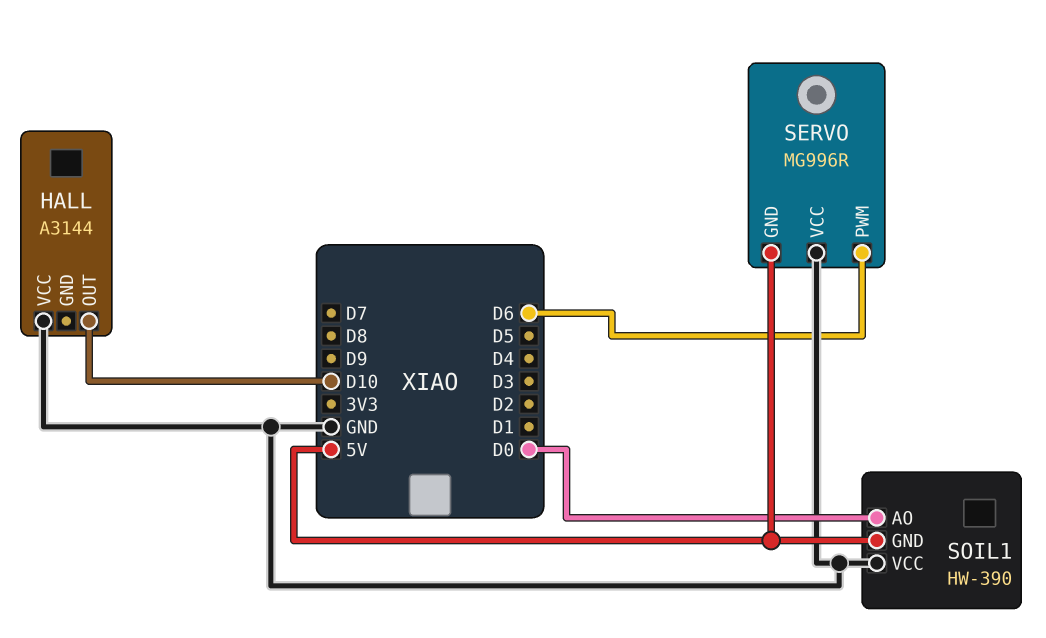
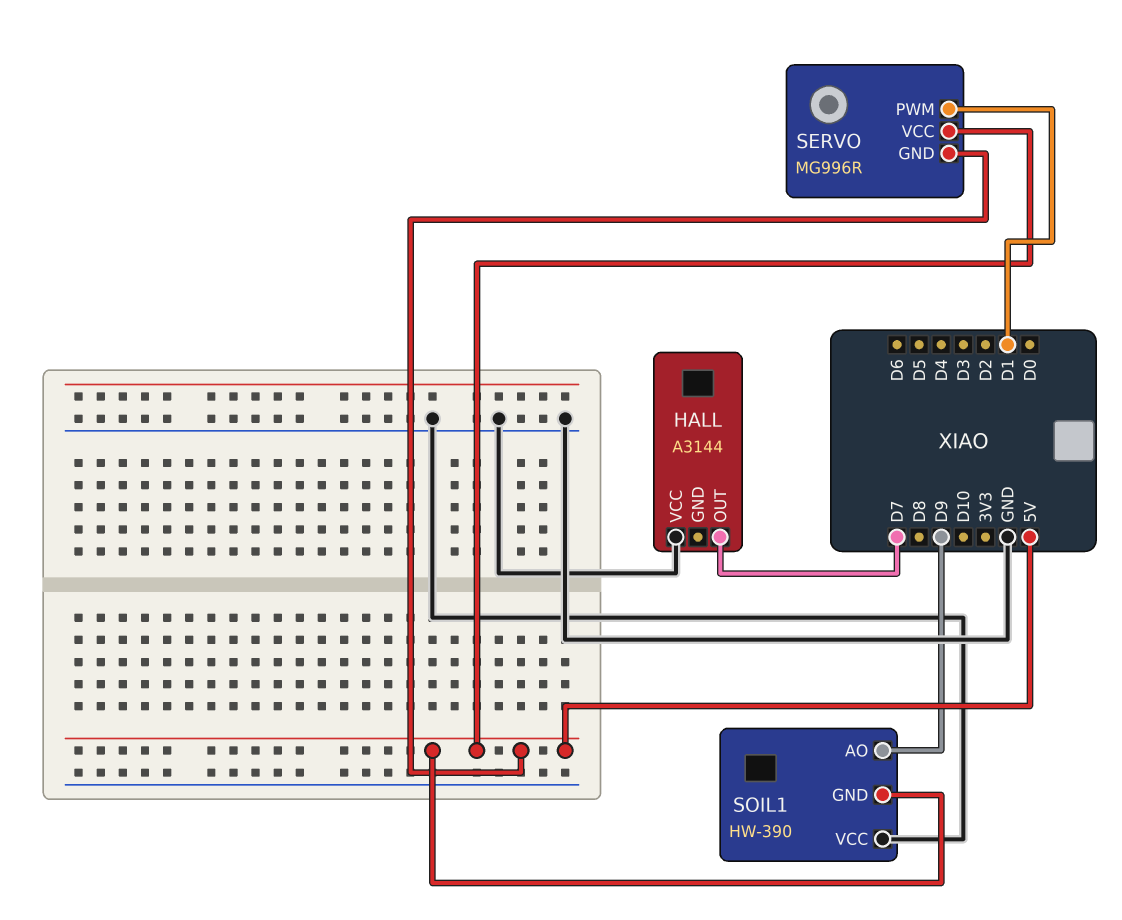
HALL pin OUT: D10 -> D7
SERVO pin PWM: D6 -> D1
SERVO pin VCC: GND -> 5V
SOIL1 pin AO: D0 -> D9

